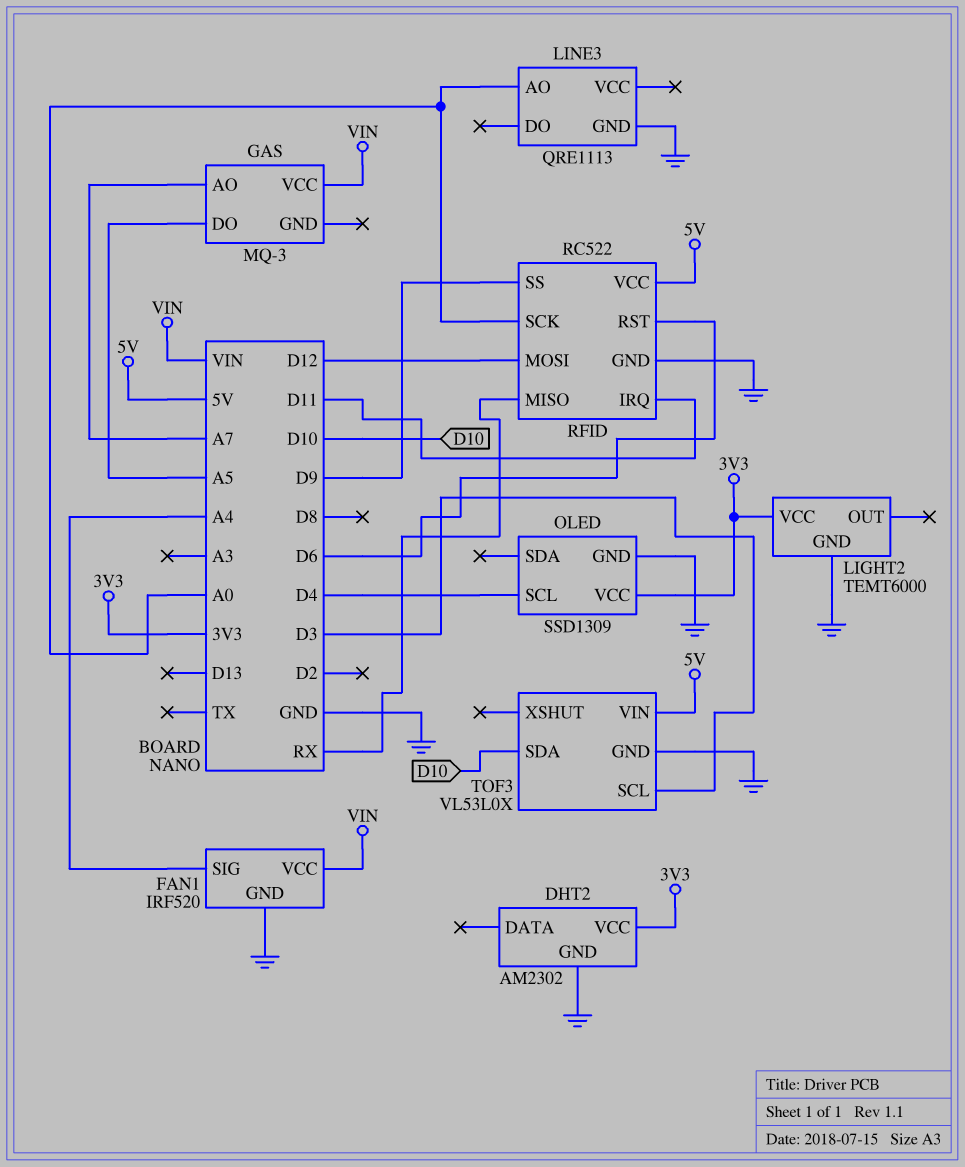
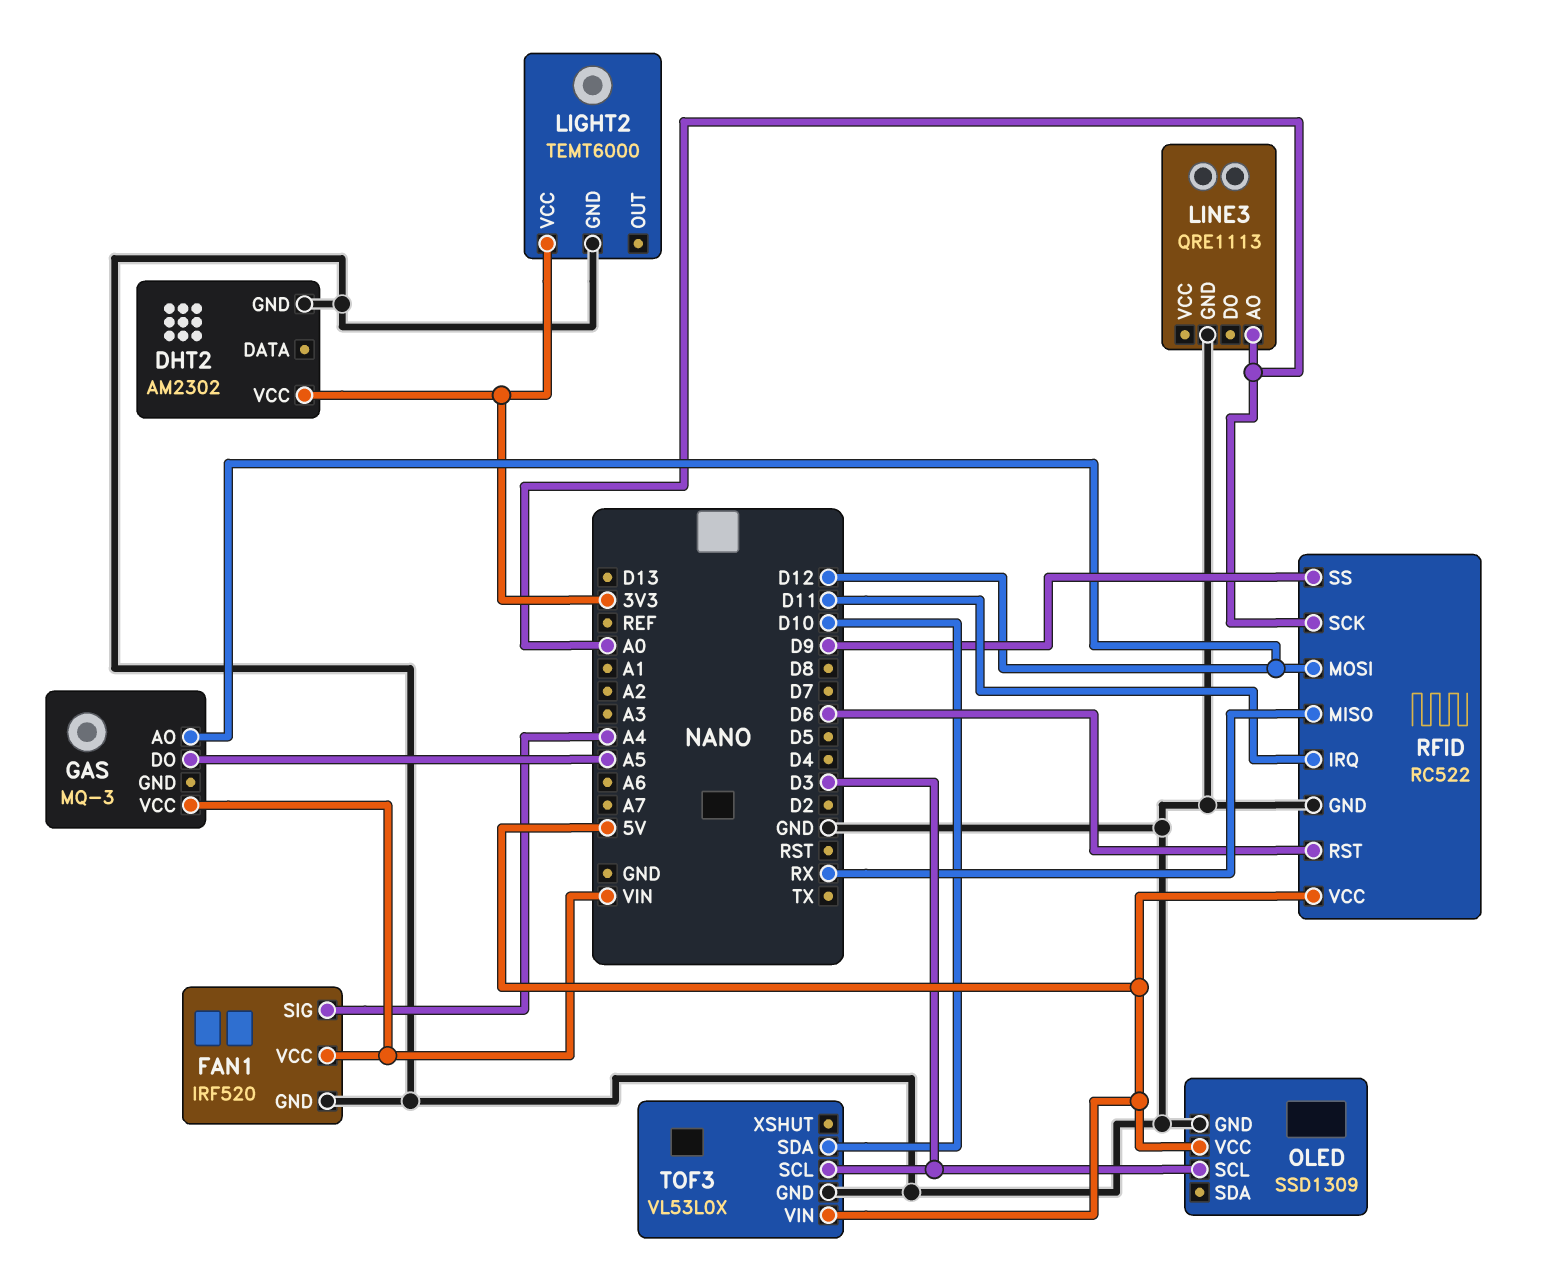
GAS pin AO: A7 -> D12
OLED pin SCL: D4 -> D3
OLED pin VCC: 3V3 -> 5V

